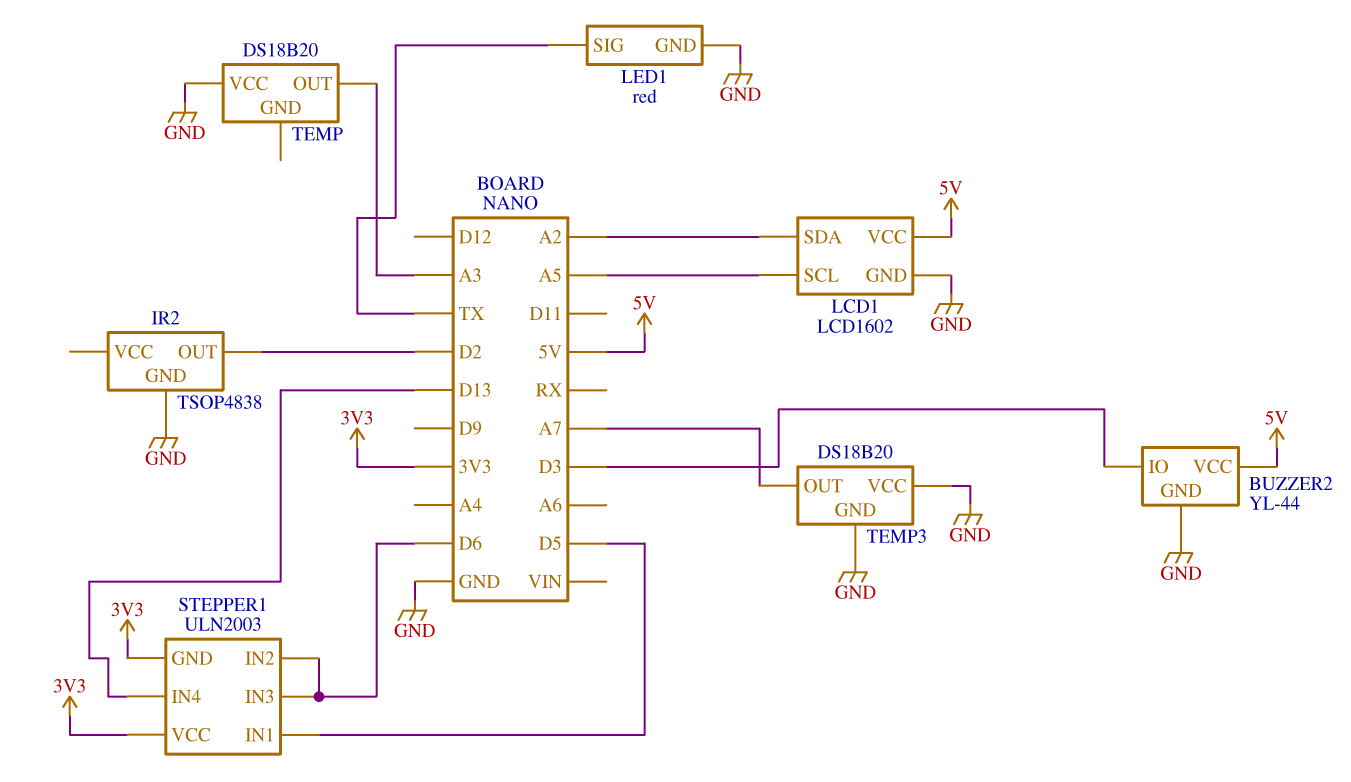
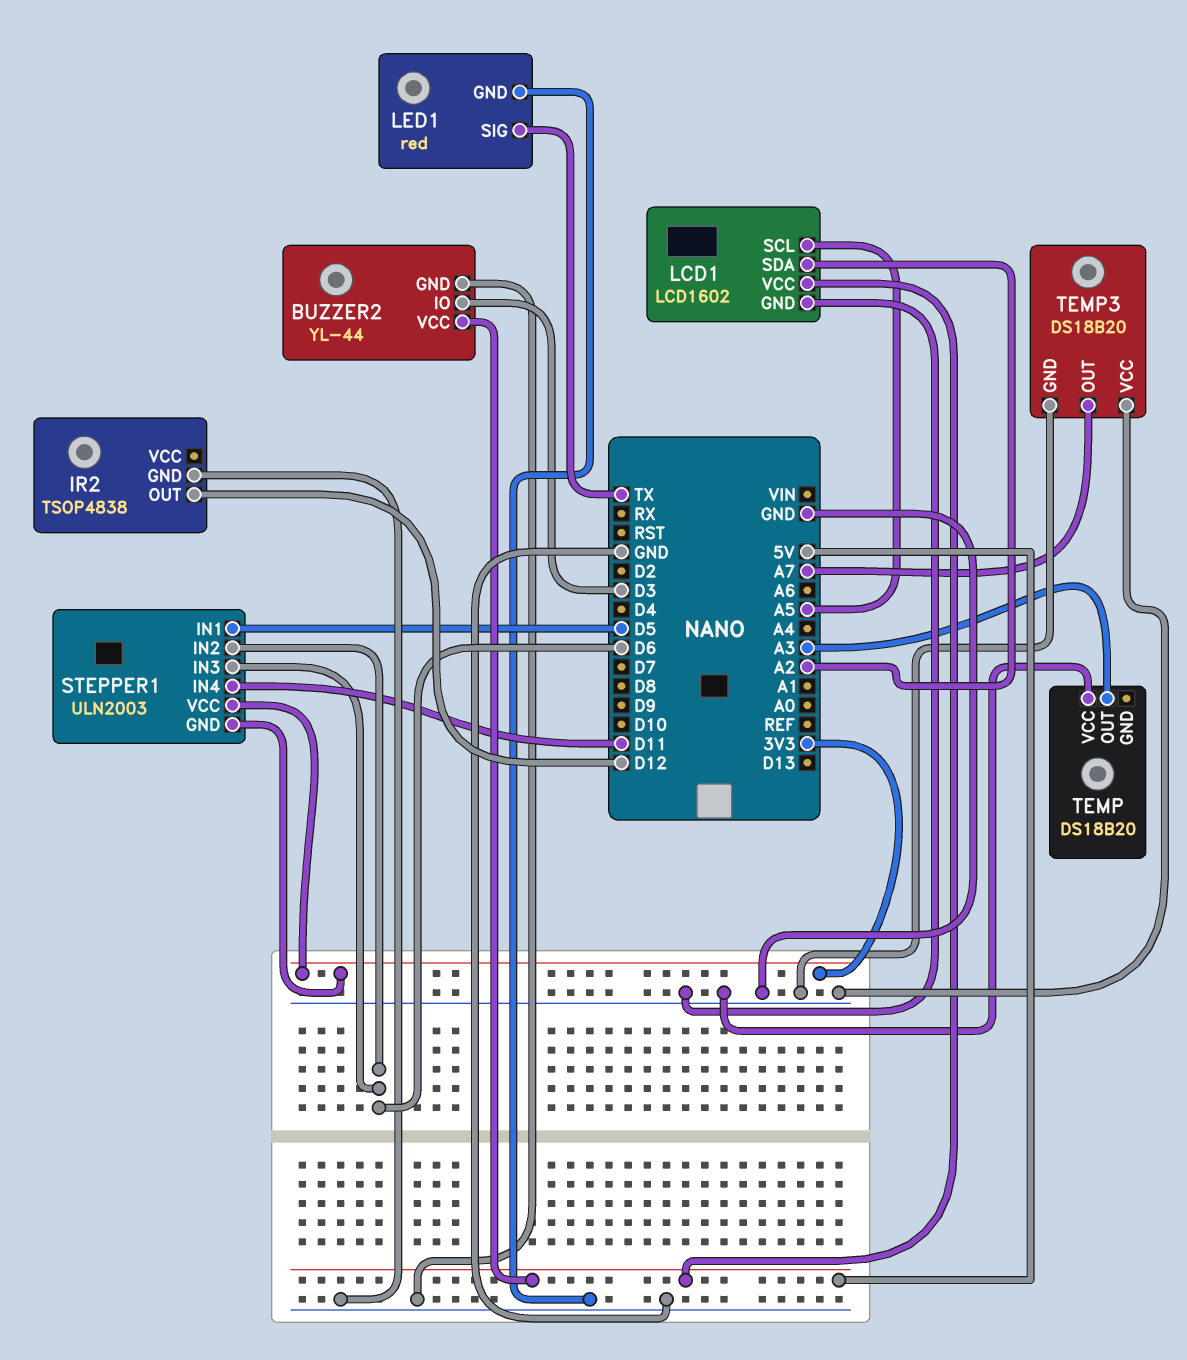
IR2 pin OUT: D2 -> D12
STEPPER1 pin IN4: D13 -> D11

